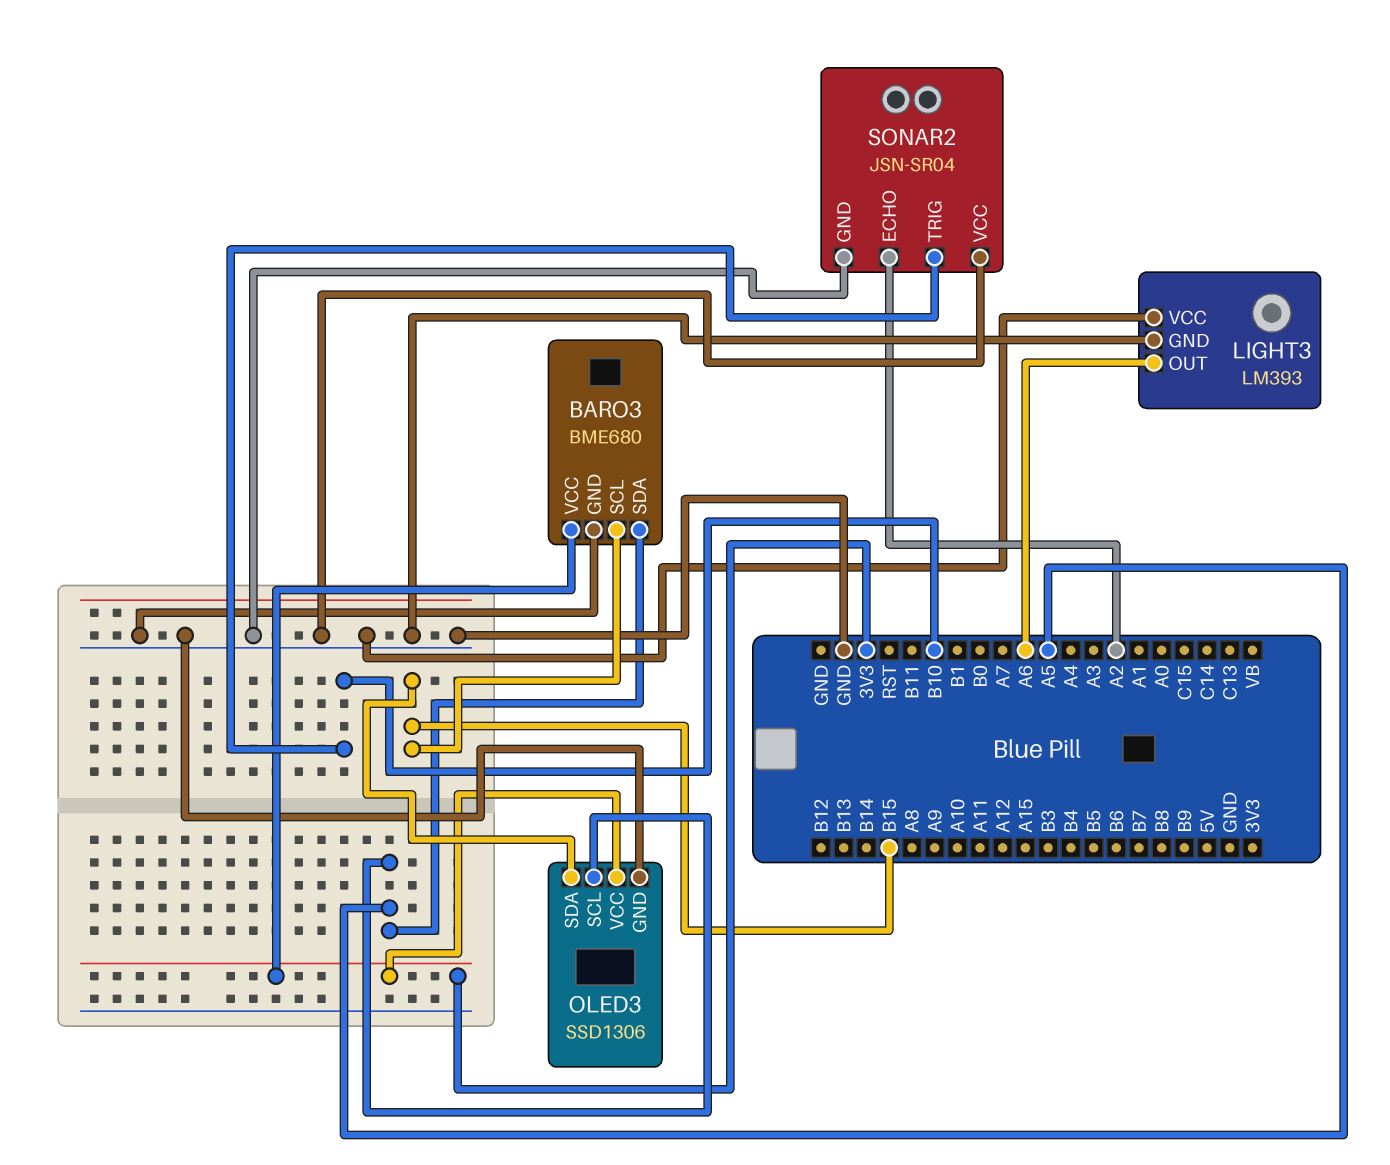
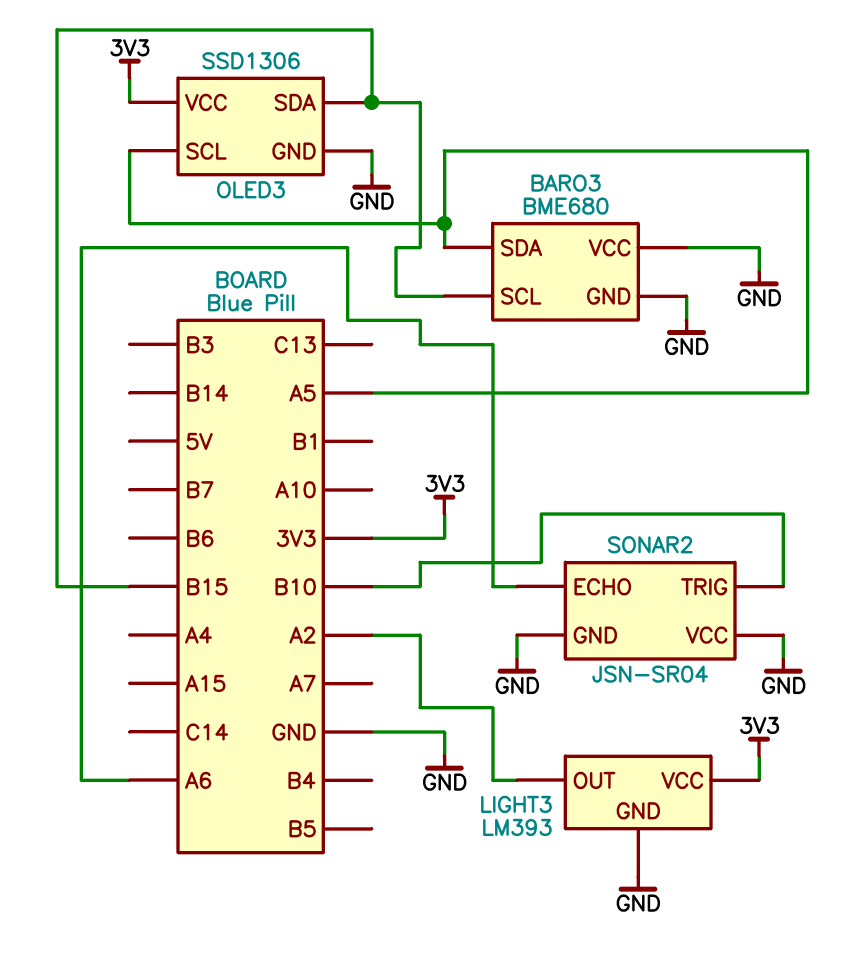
BARO3 pin VCC: 3V3 -> GND
LIGHT3 pin OUT: A6 -> A2
LIGHT3 pin VCC: GND -> 3V3
SONAR2 pin ECHO: A2 -> A6

